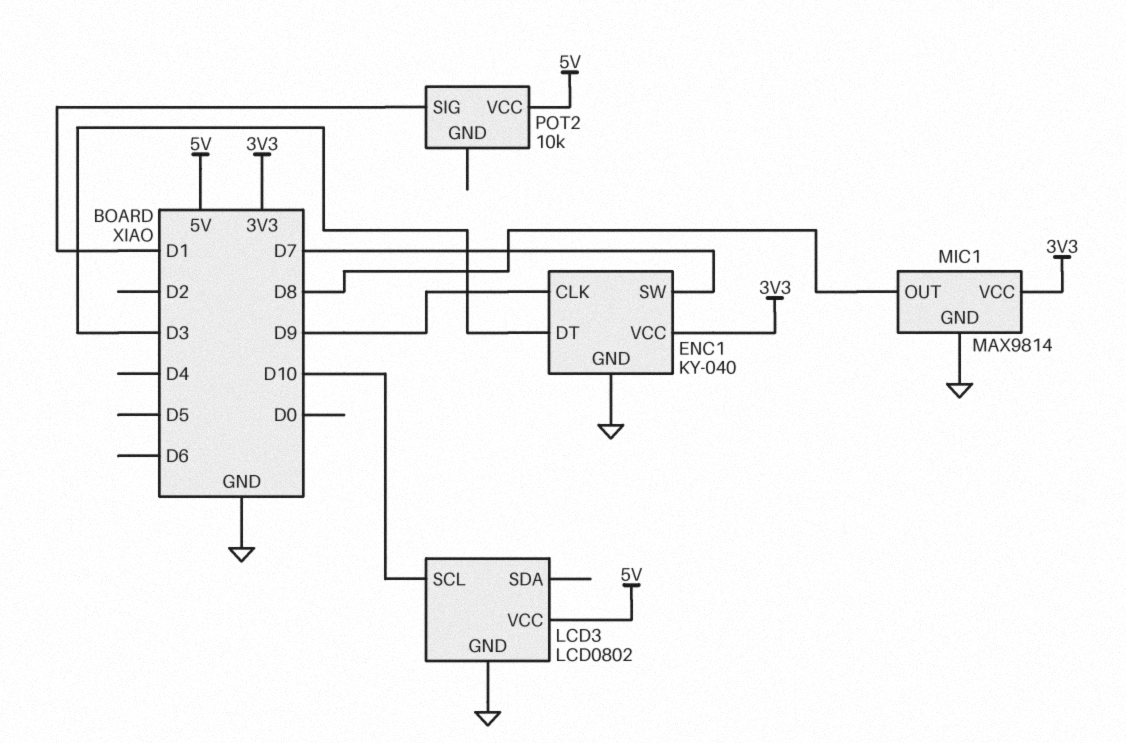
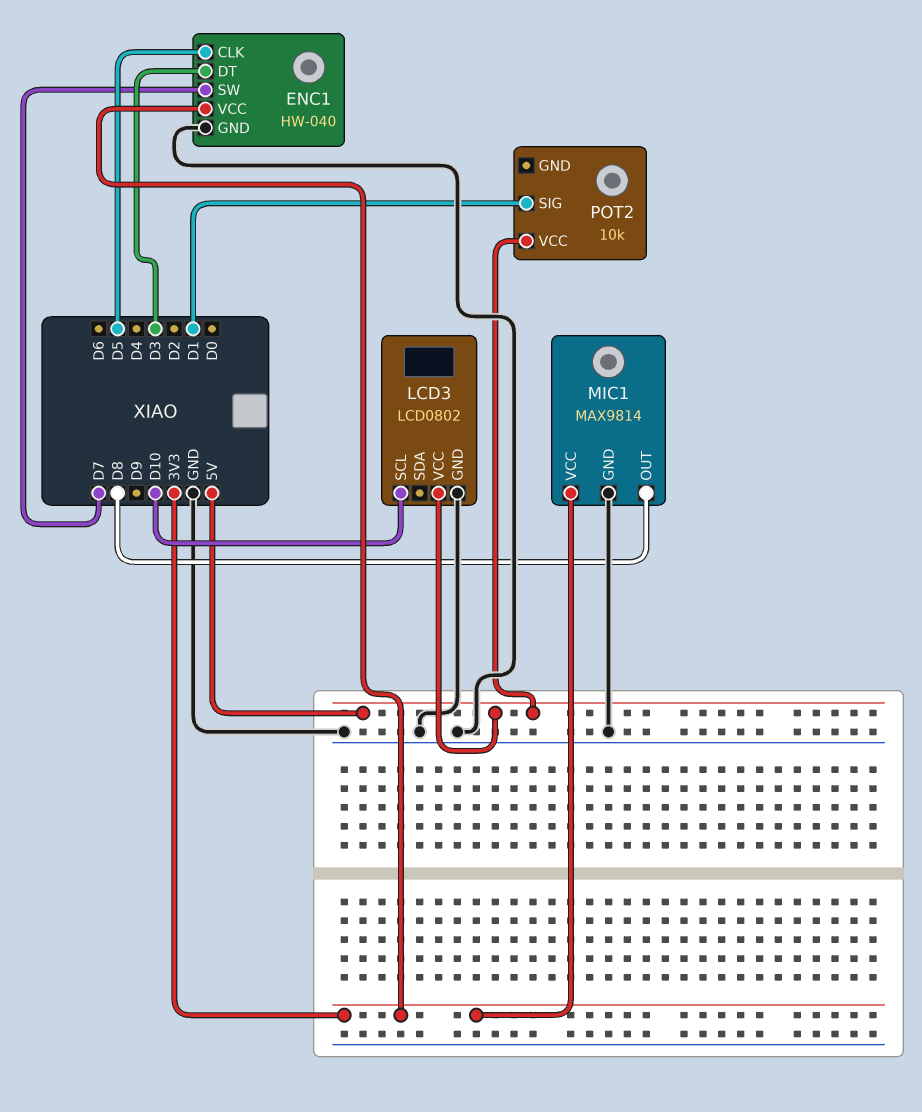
ENC1: KY-040 -> HW-040
ENC1 pin CLK: D9 -> D5

